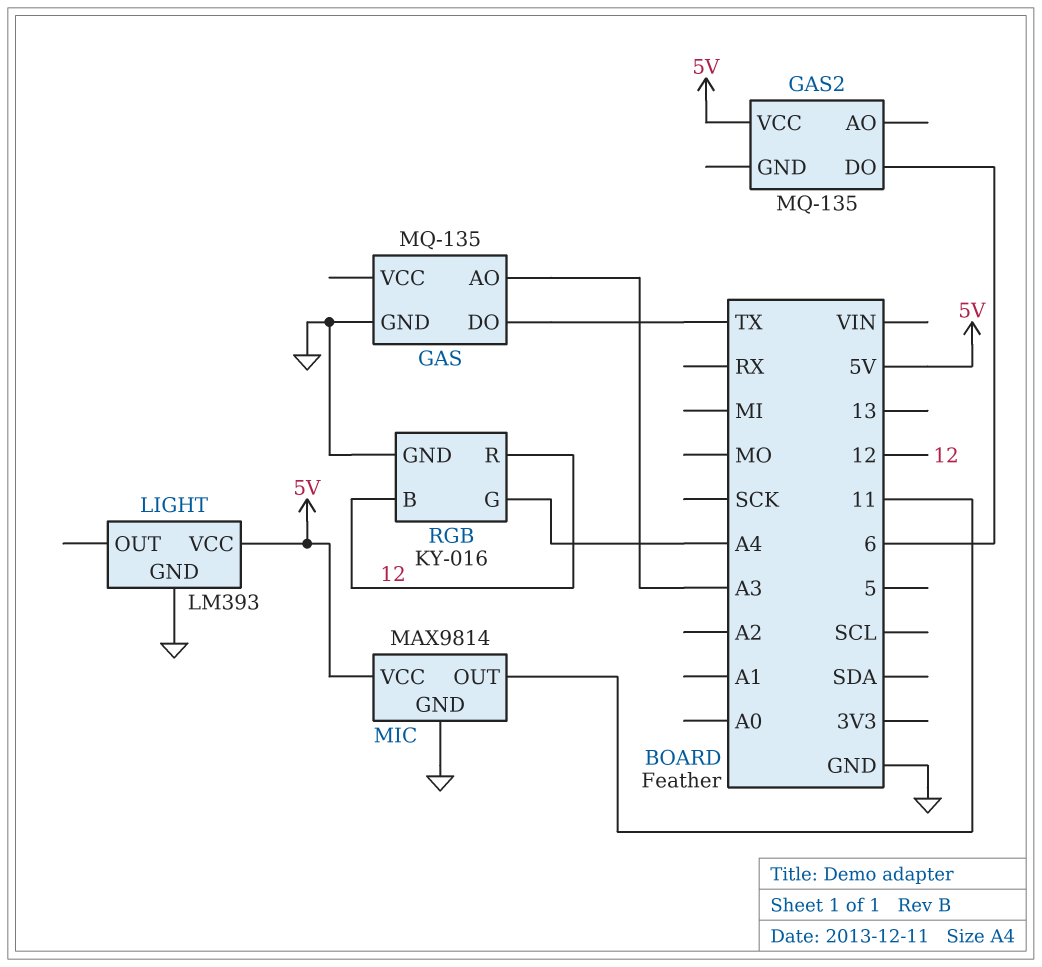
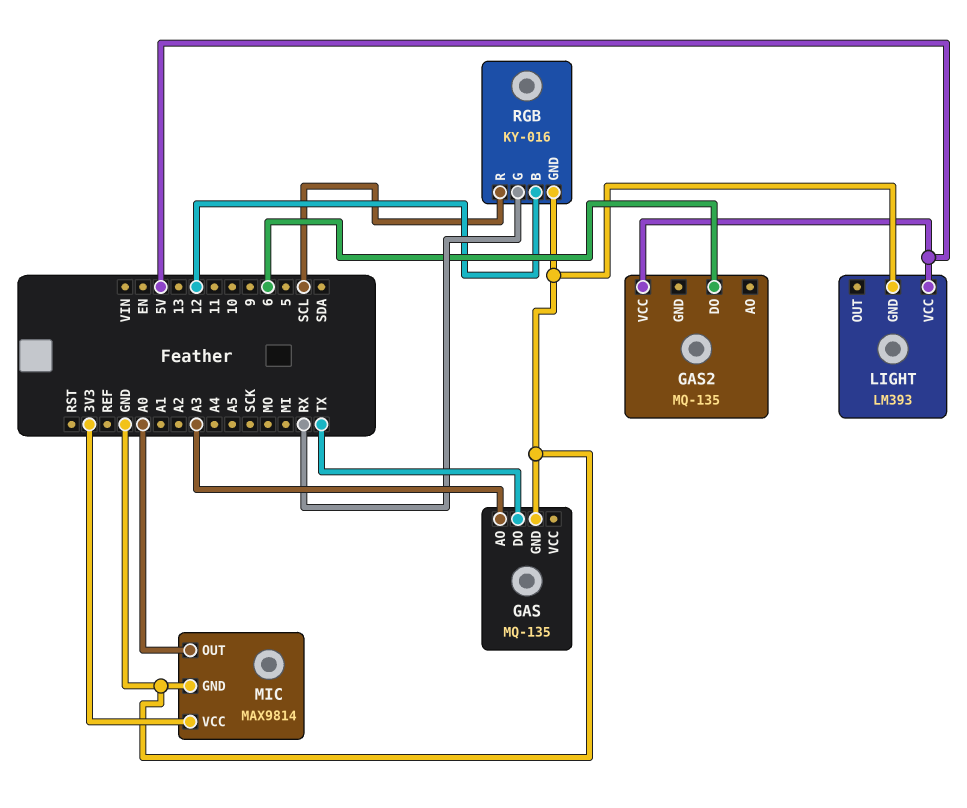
MIC pin OUT: 11 -> A0
MIC pin VCC: 5V -> 3V3
RGB pin G: A4 -> RX
RGB pin R: 12 -> SCL

